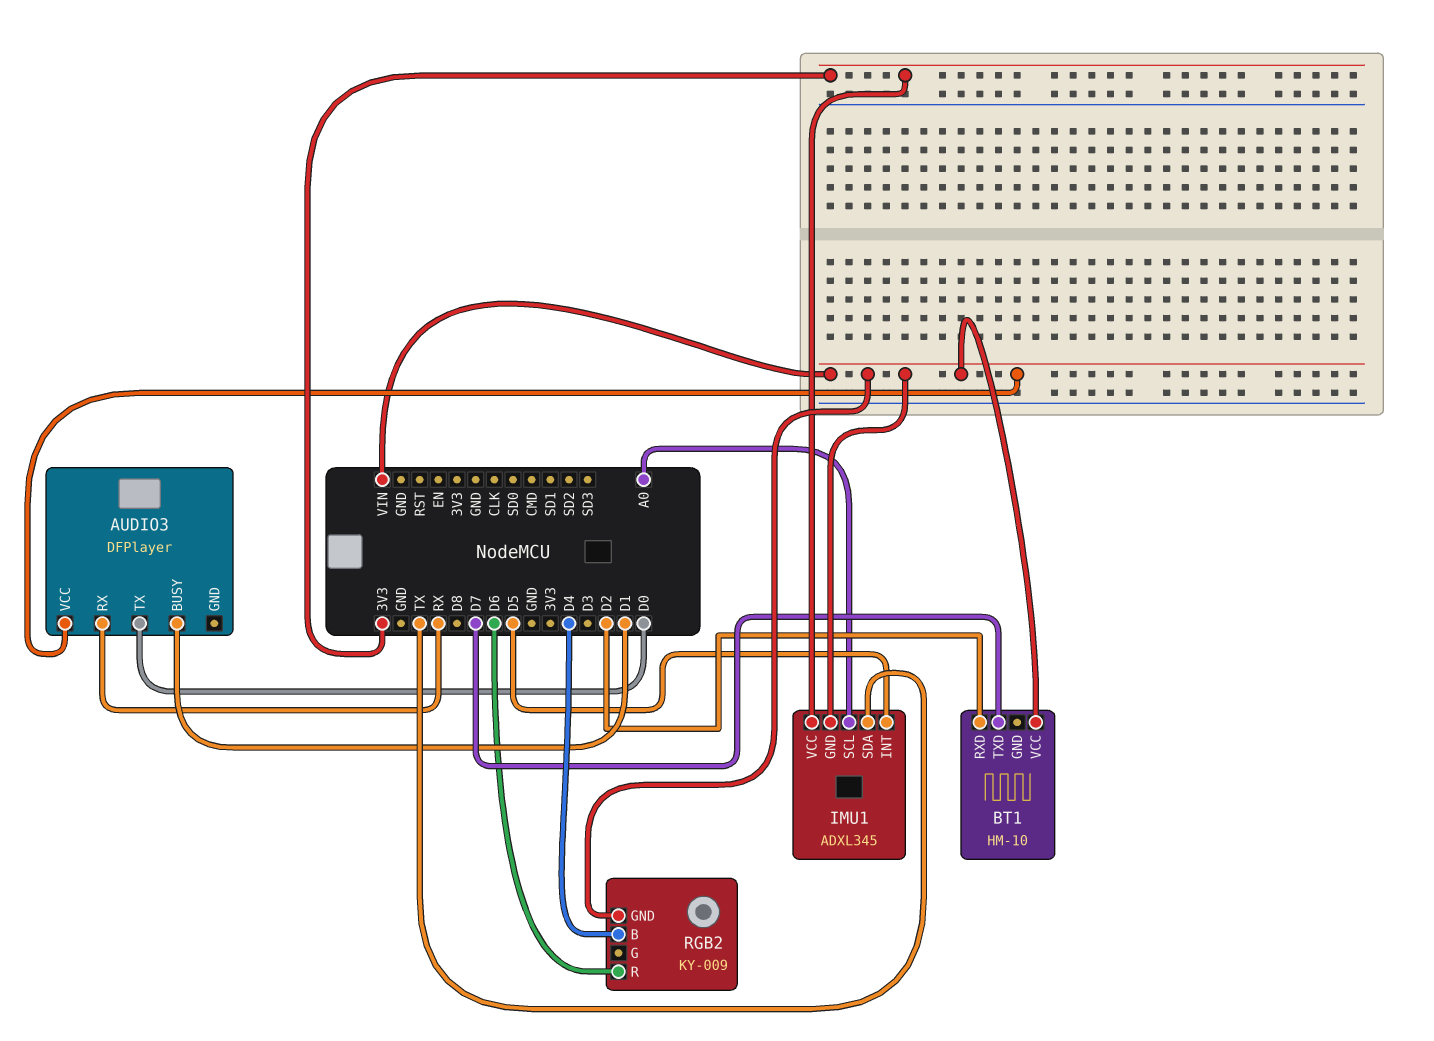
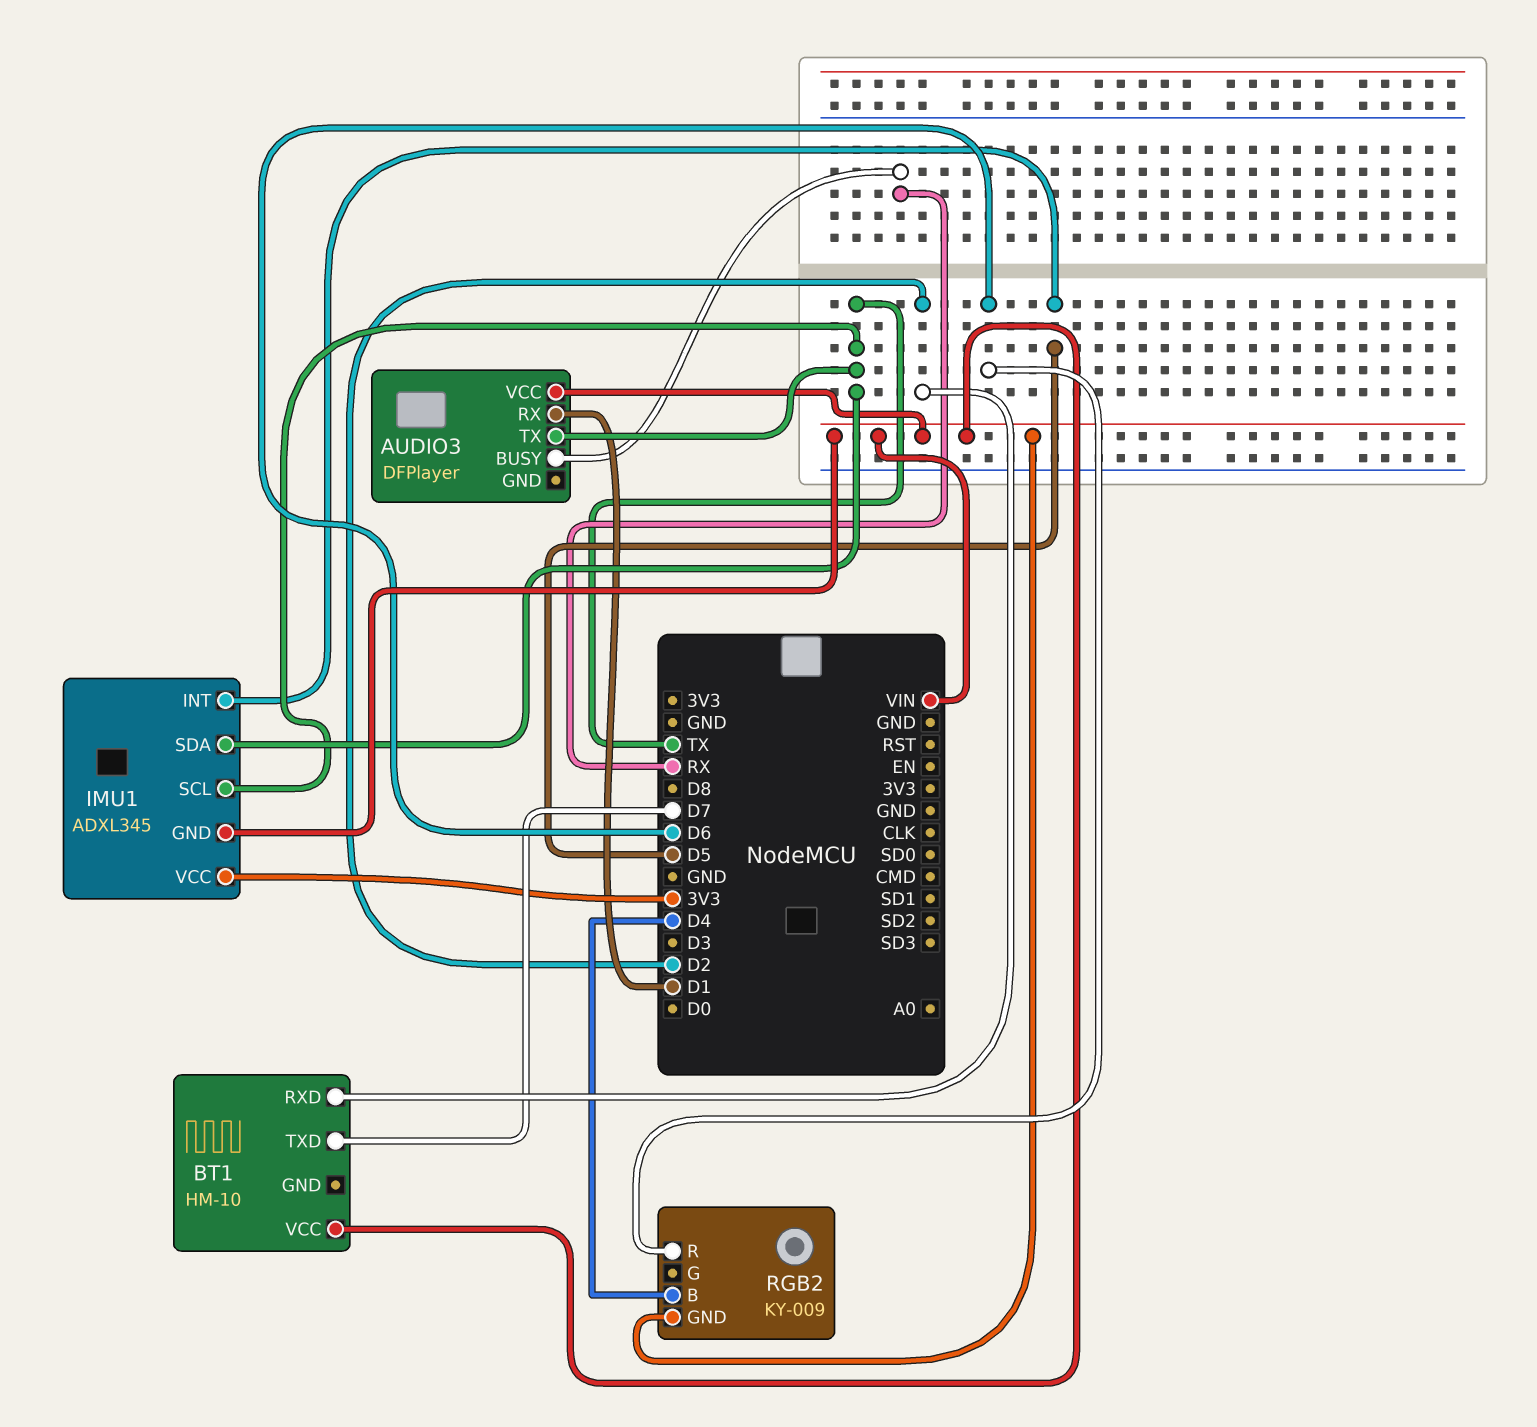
AUDIO3 pin BUSY: D1 -> RX
AUDIO3 pin RX: RX -> D1
AUDIO3 pin TX: D0 -> TX
IMU1 pin SCL: A0 -> TX

